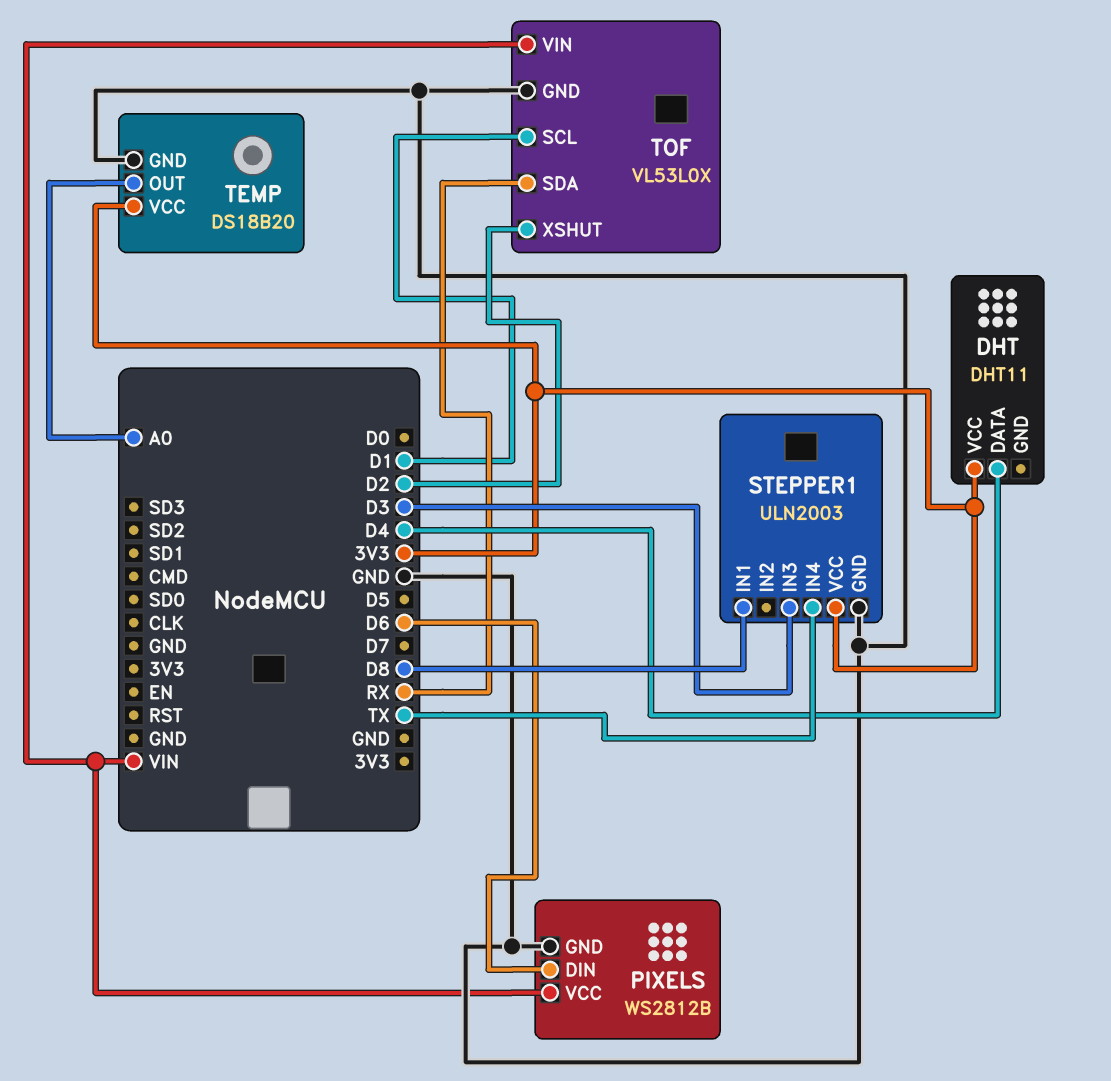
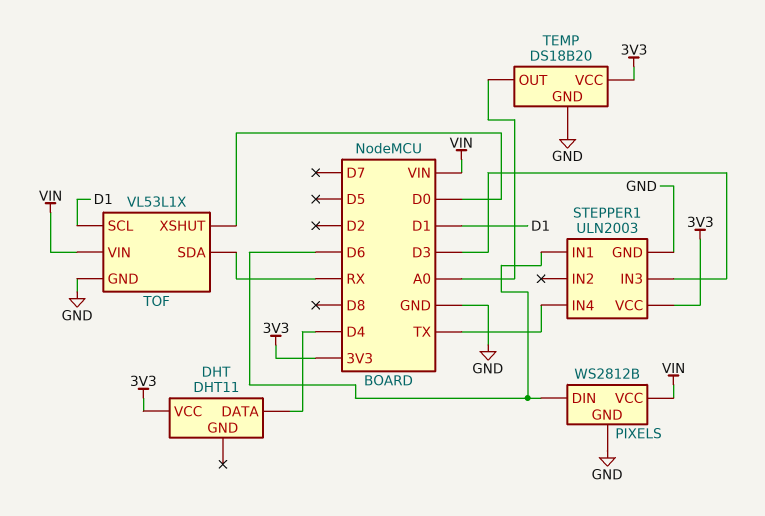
STEPPER1 pin IN1: D8 -> D6
TOF: VL53L0X -> VL53L1X
TOF pin XSHUT: D2 -> D0

